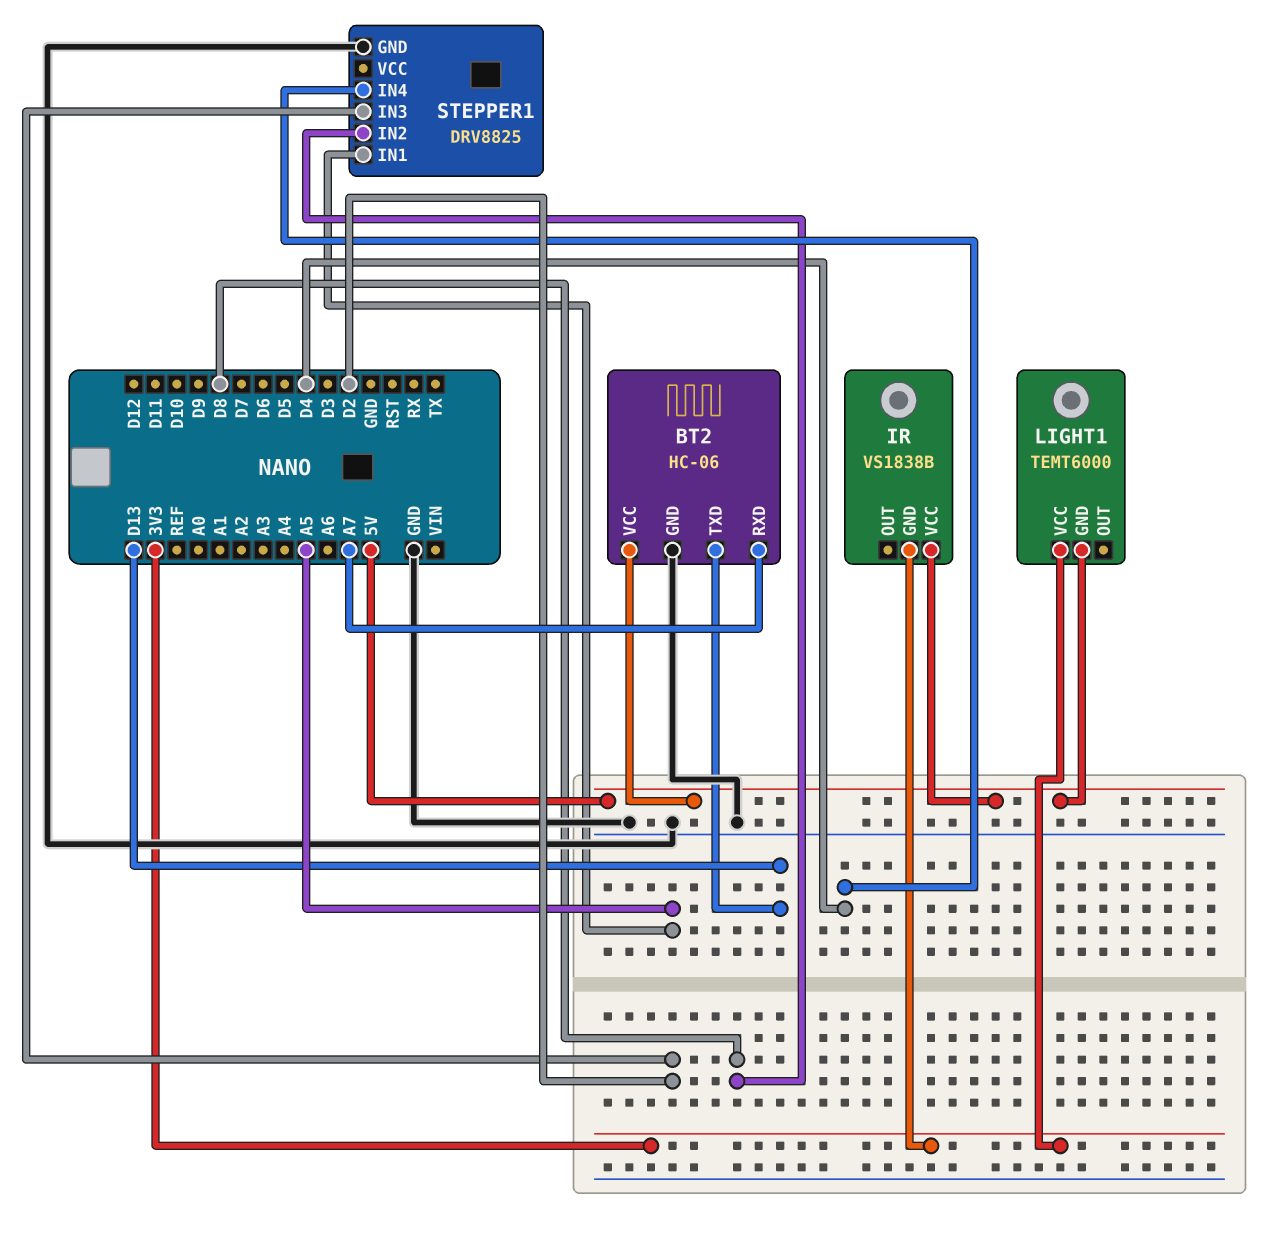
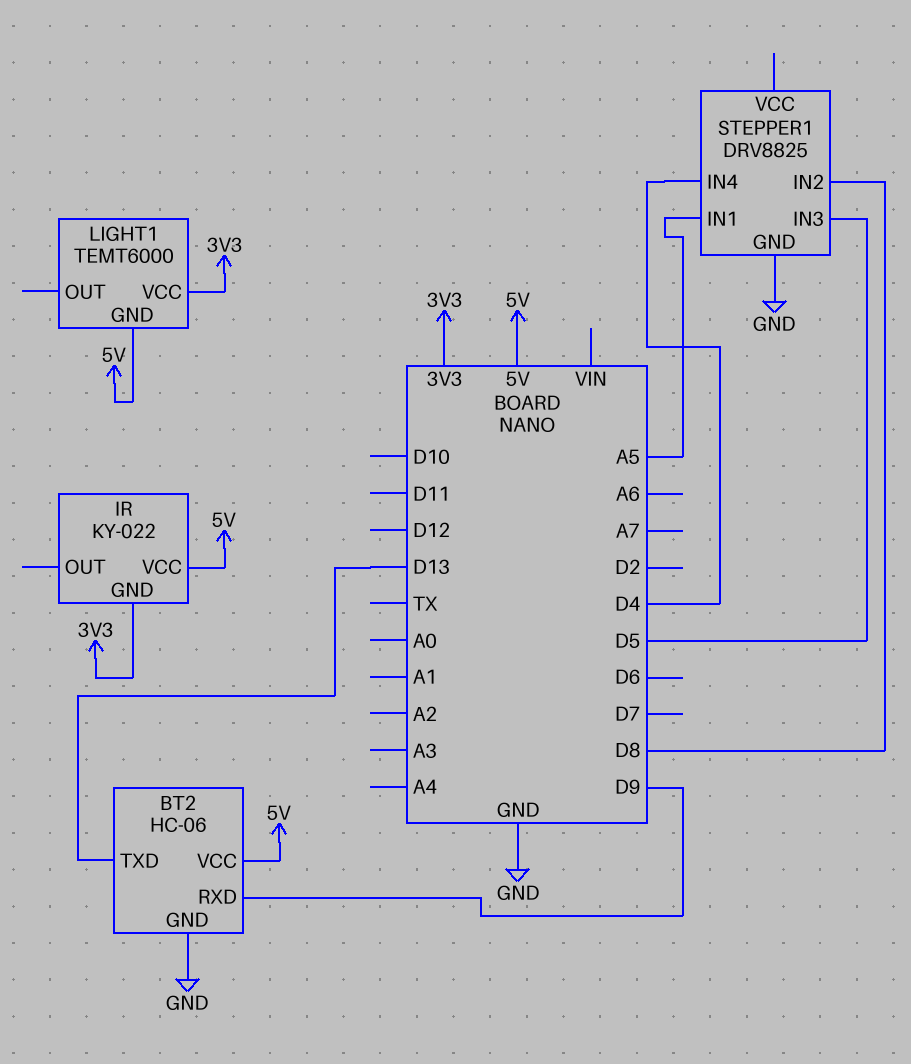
BT2 pin RXD: A7 -> D9
IR: VS1838B -> KY-022
STEPPER1 pin IN3: D2 -> D5

